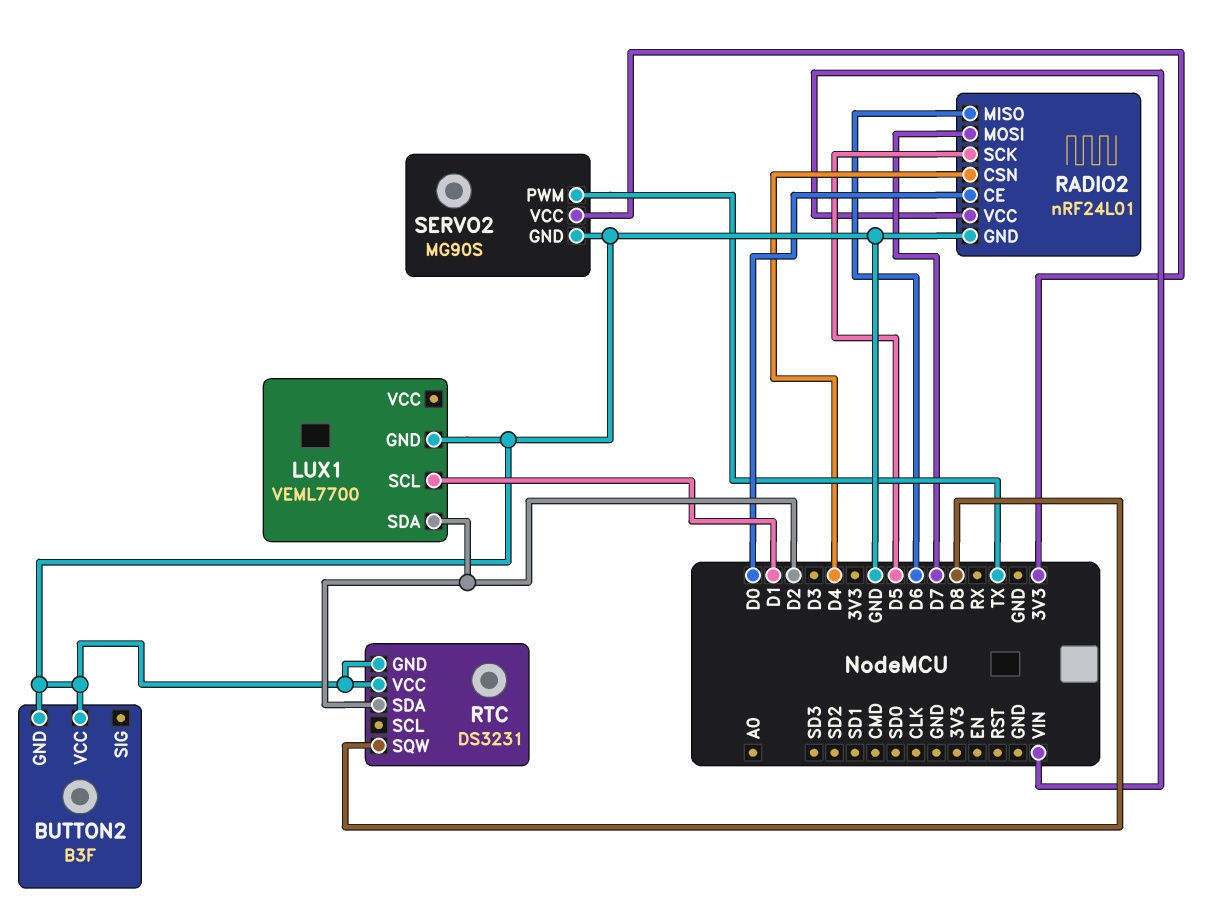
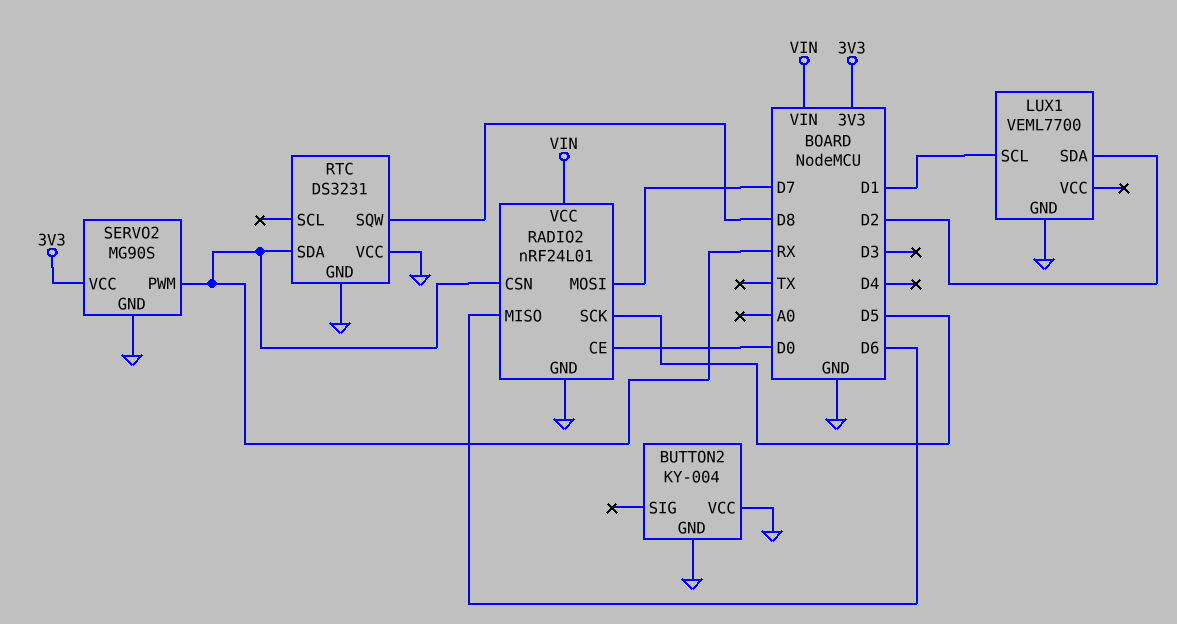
BUTTON2: B3F -> KY-004
RADIO2 pin CSN: D4 -> RX
RTC pin SDA: D2 -> RX
SERVO2 pin PWM: TX -> RX

